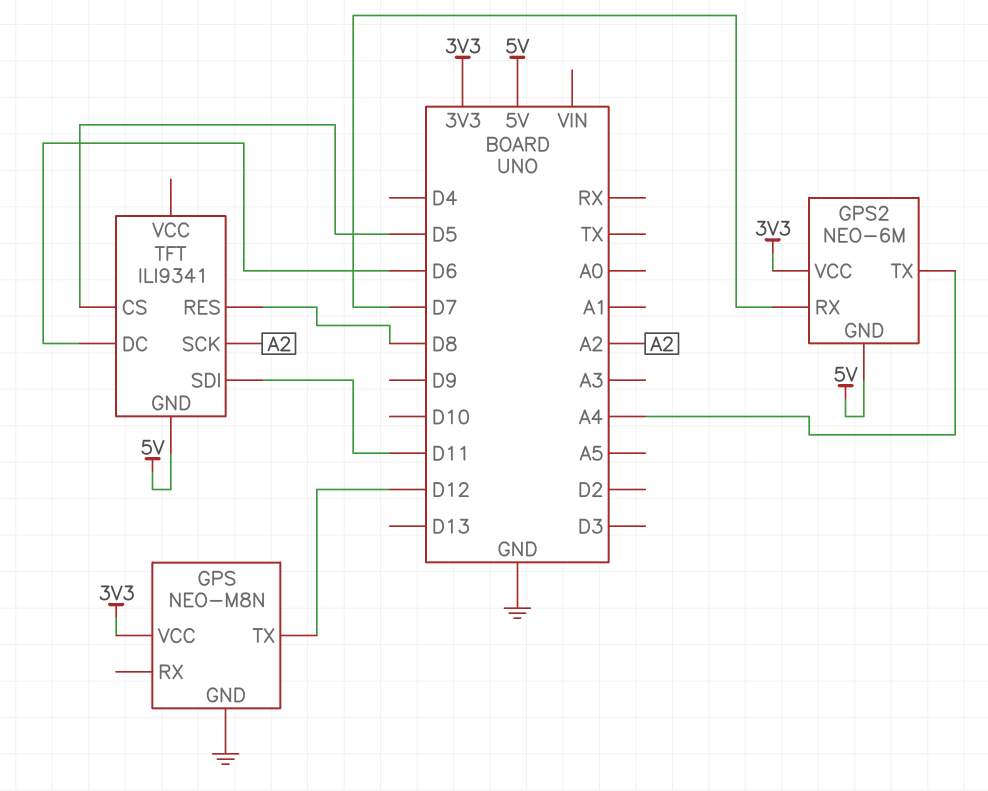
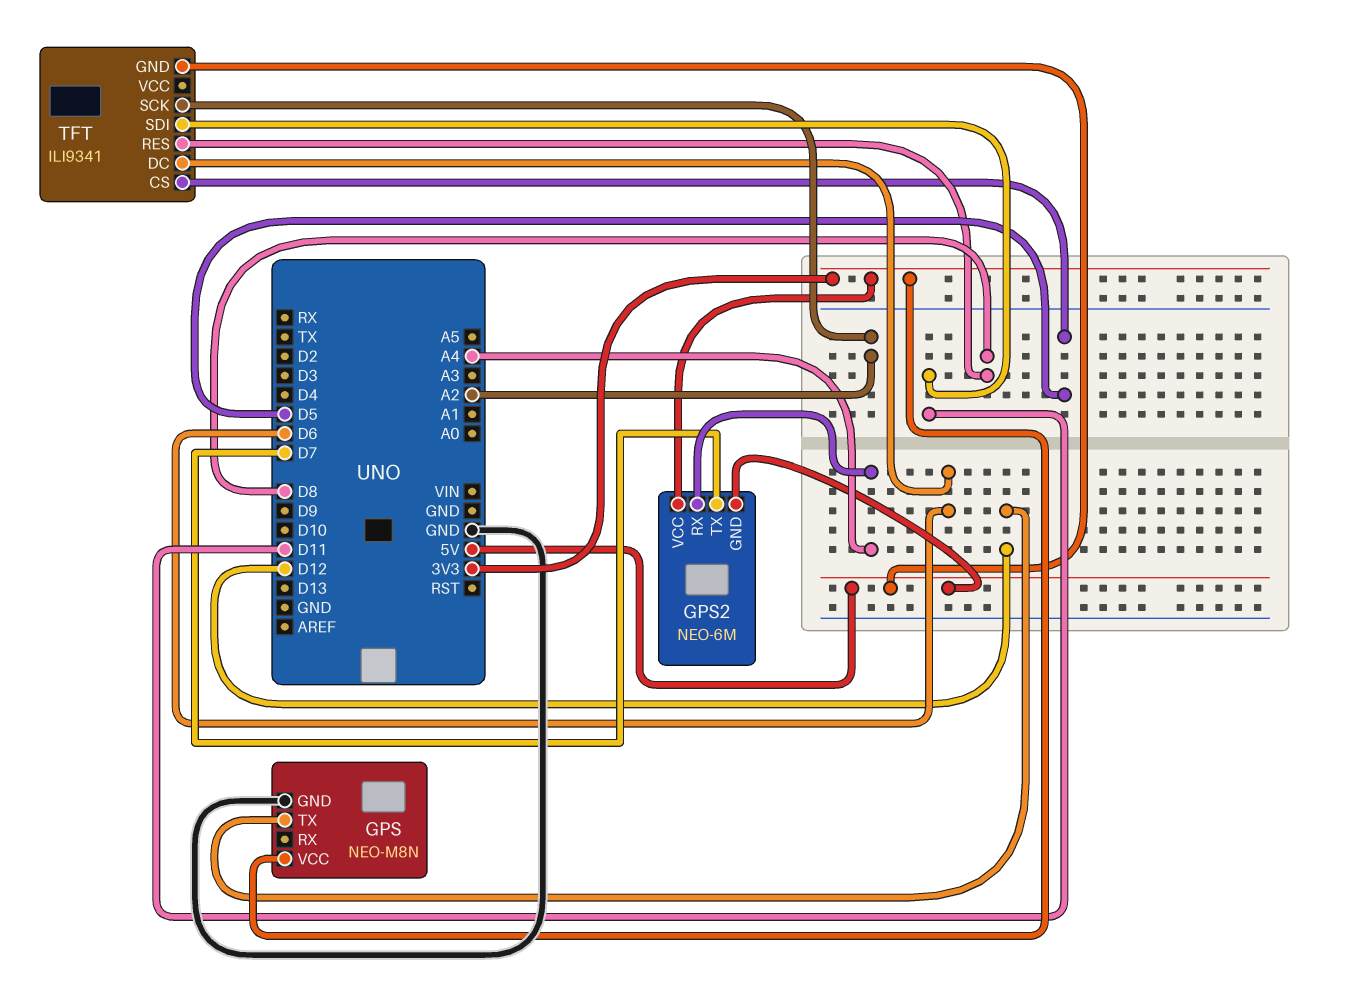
GPS2 pin RX: D7 -> A4
GPS2 pin TX: A4 -> D7

